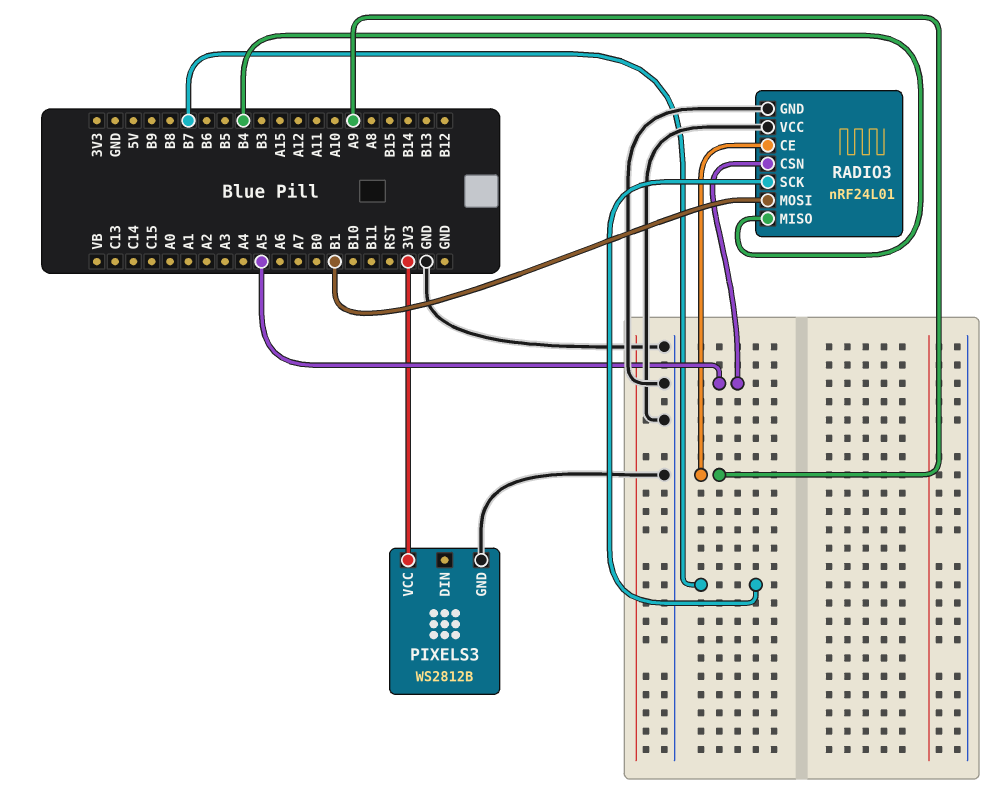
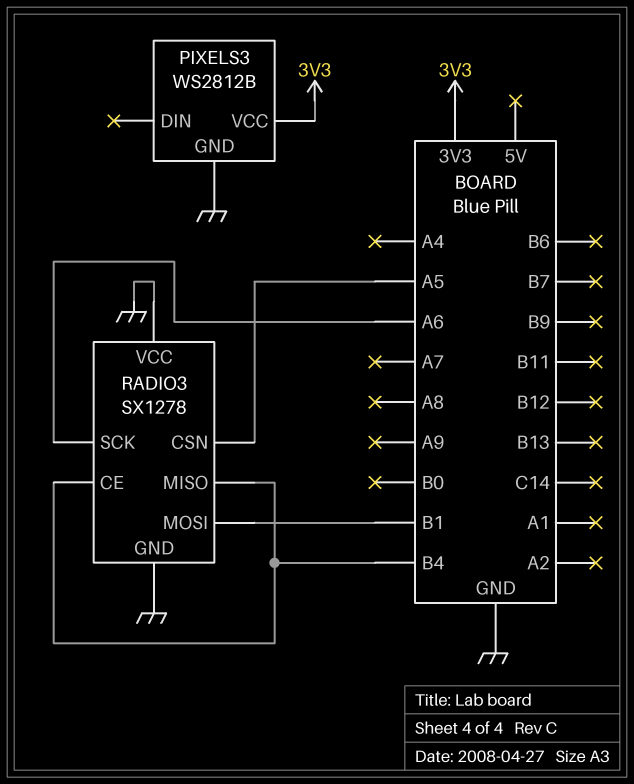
RADIO3: nRF24L01 -> SX1278
RADIO3 pin CE: A9 -> B4
RADIO3 pin SCK: B7 -> A6

